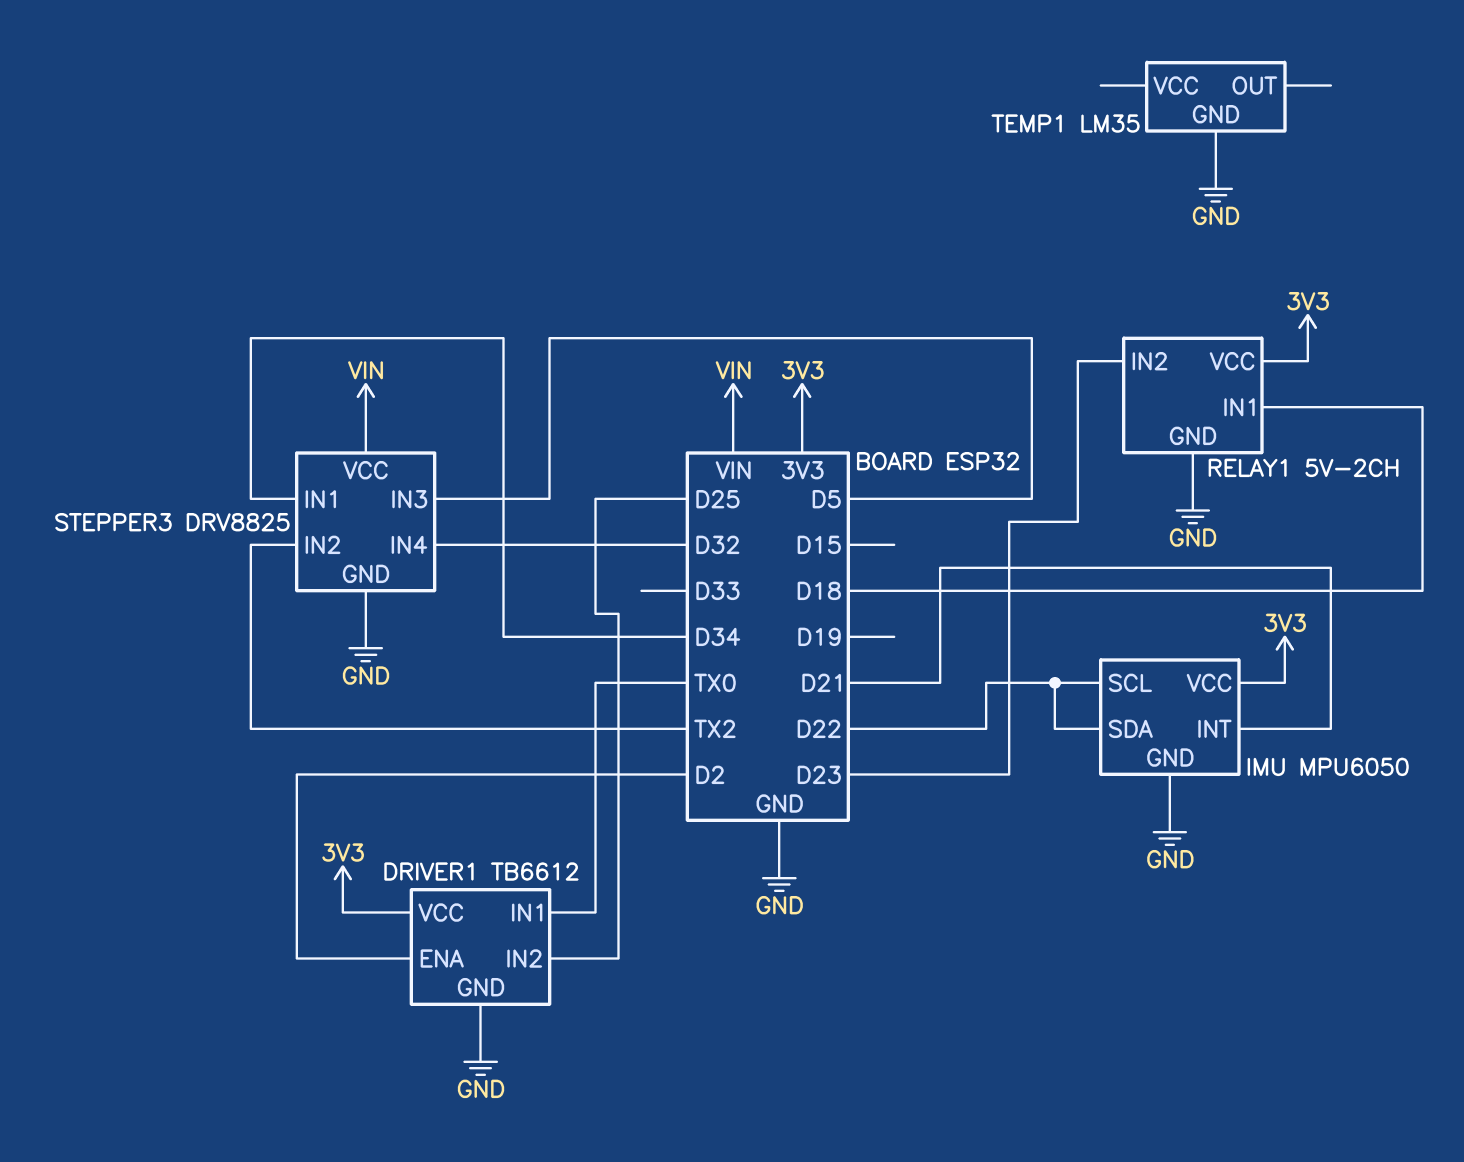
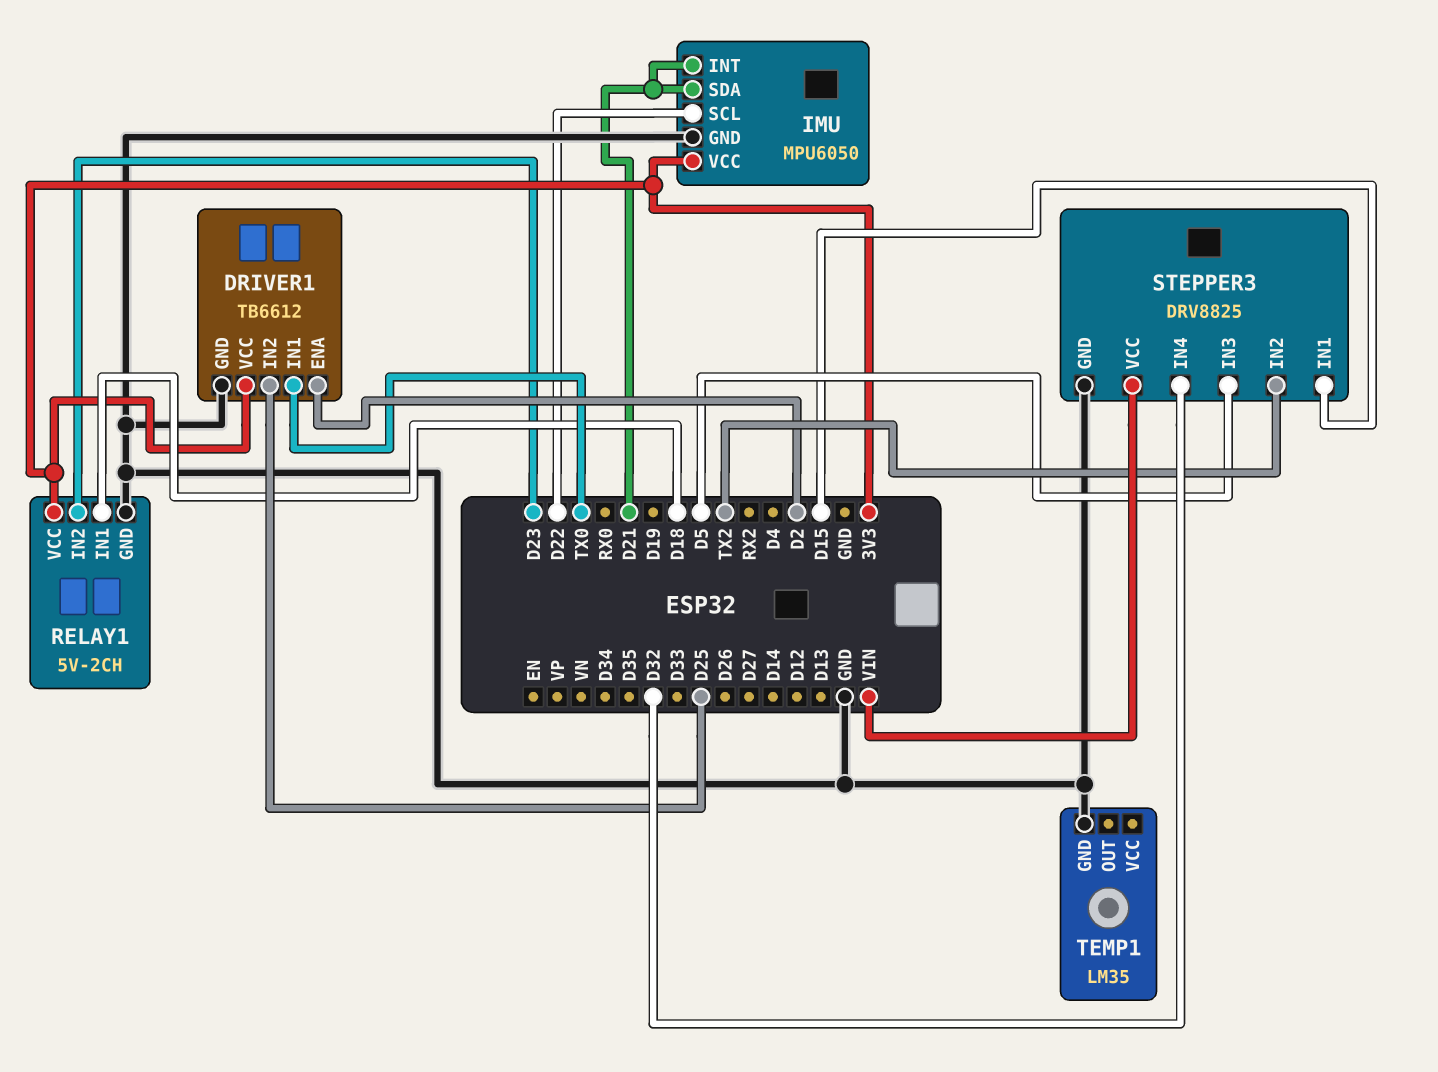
IMU pin SDA: D22 -> D21
STEPPER3 pin IN1: D34 -> D15

